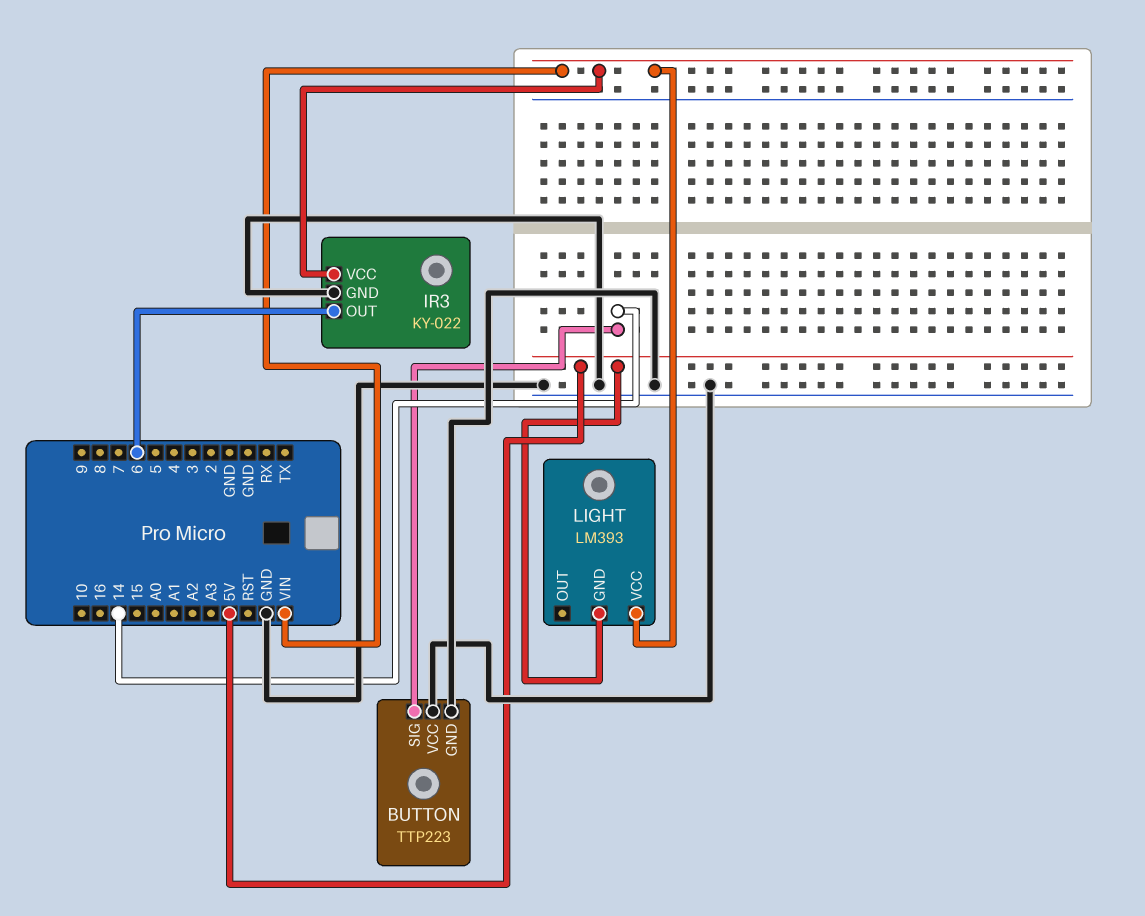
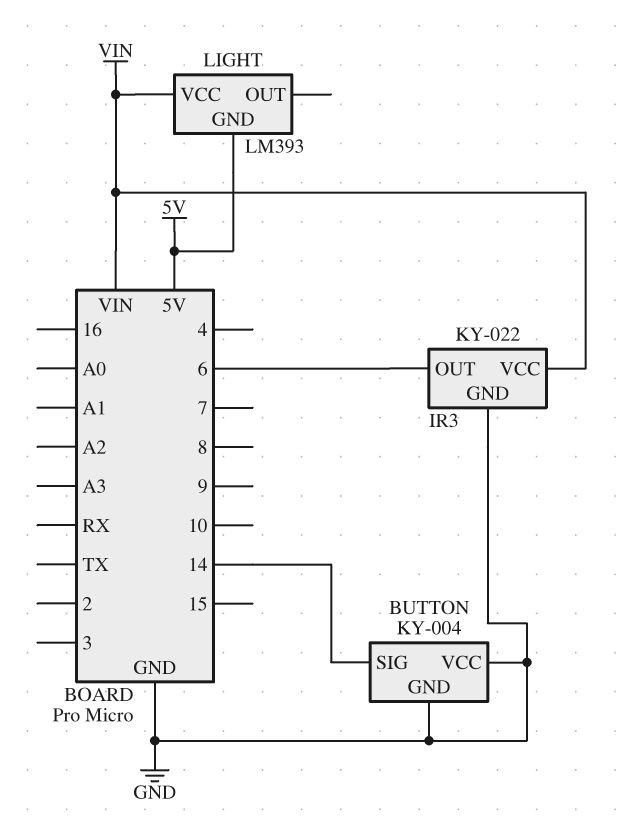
BUTTON: TTP223 -> KY-004

